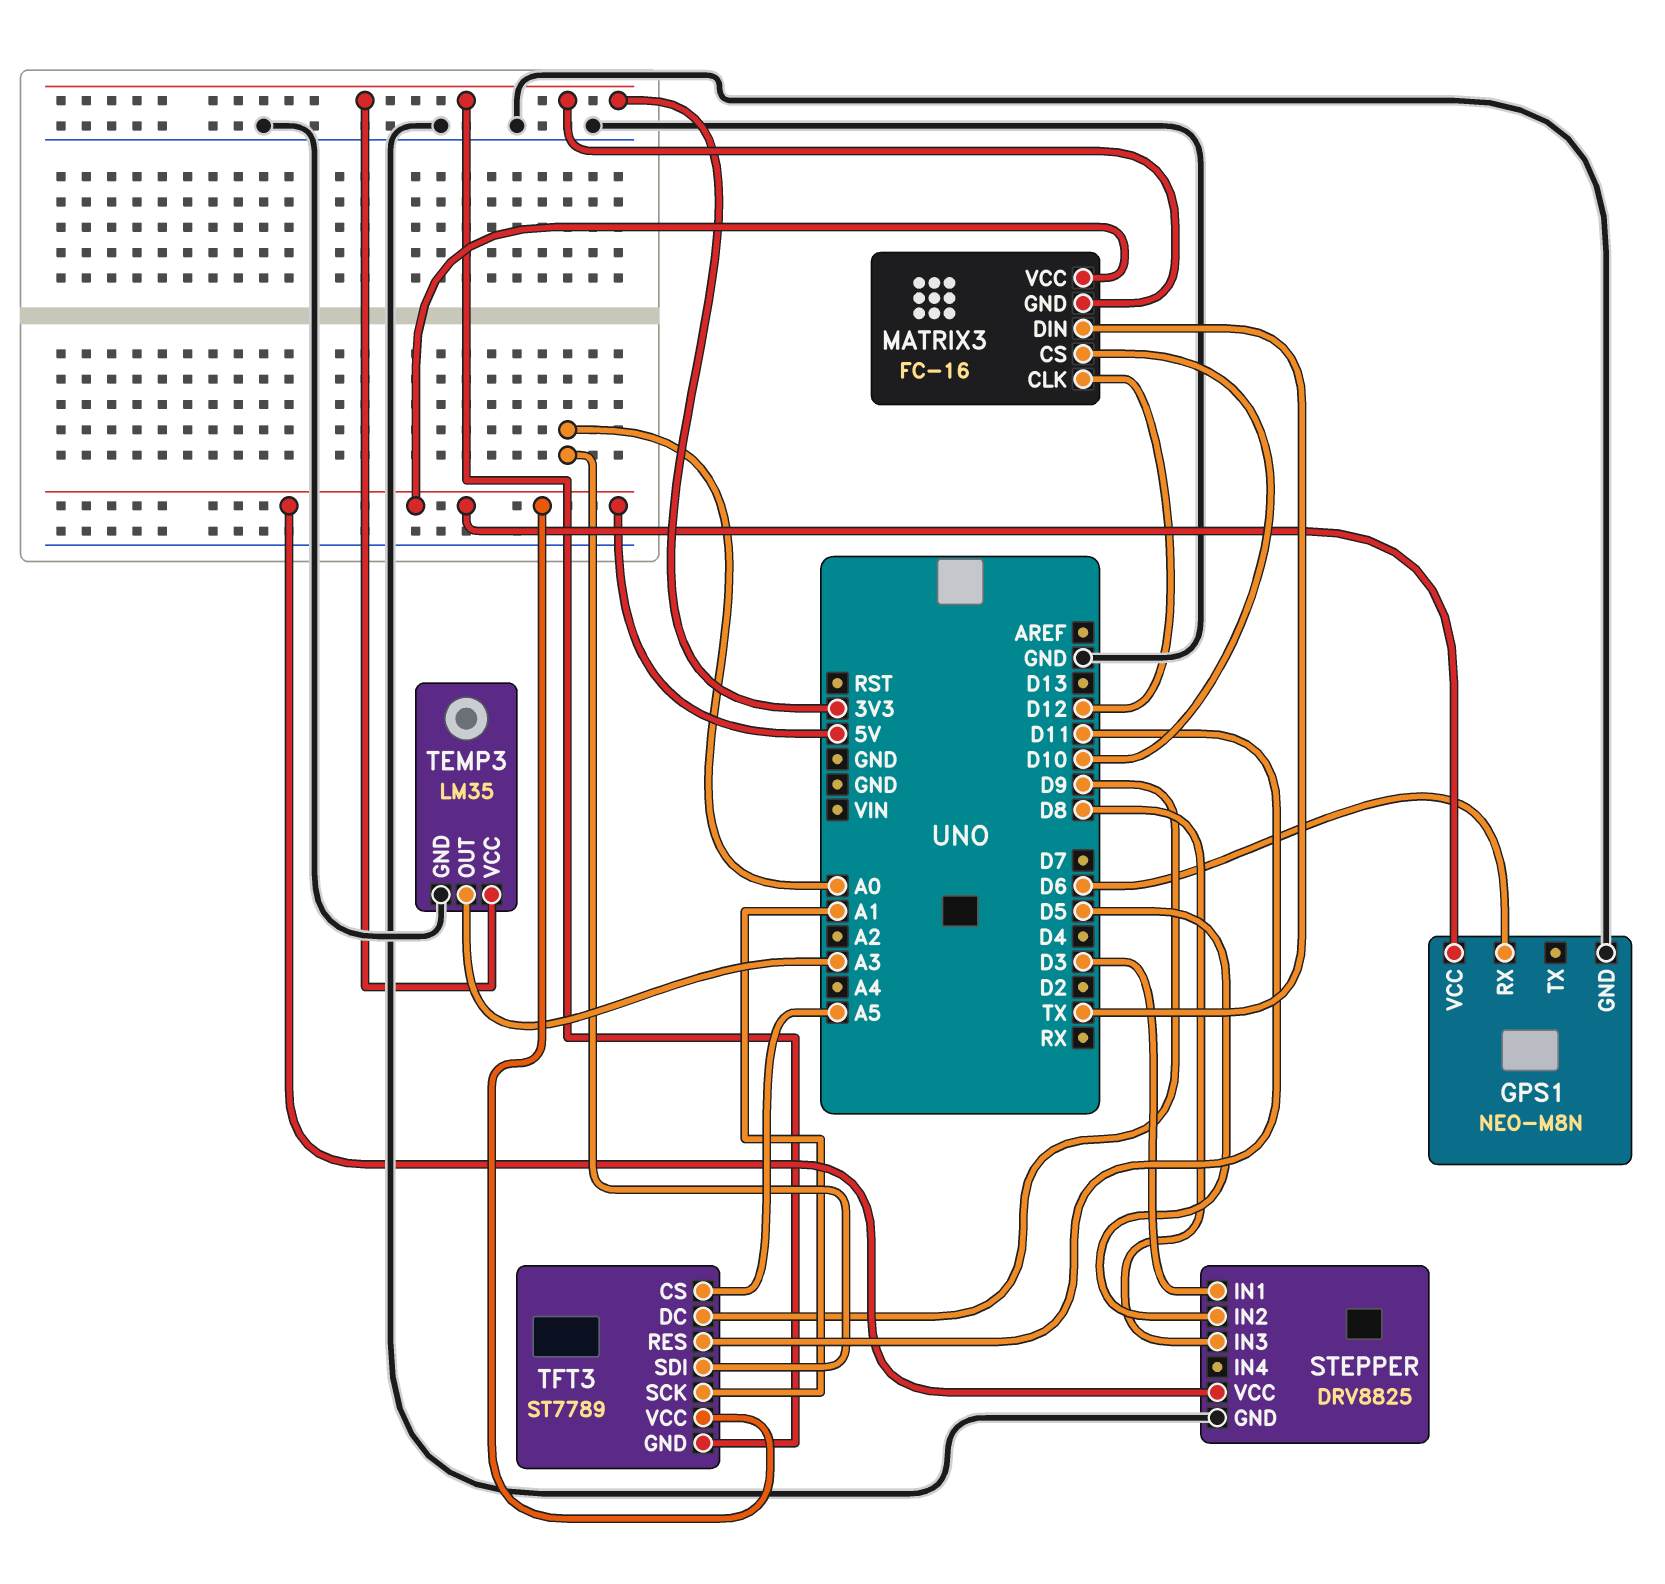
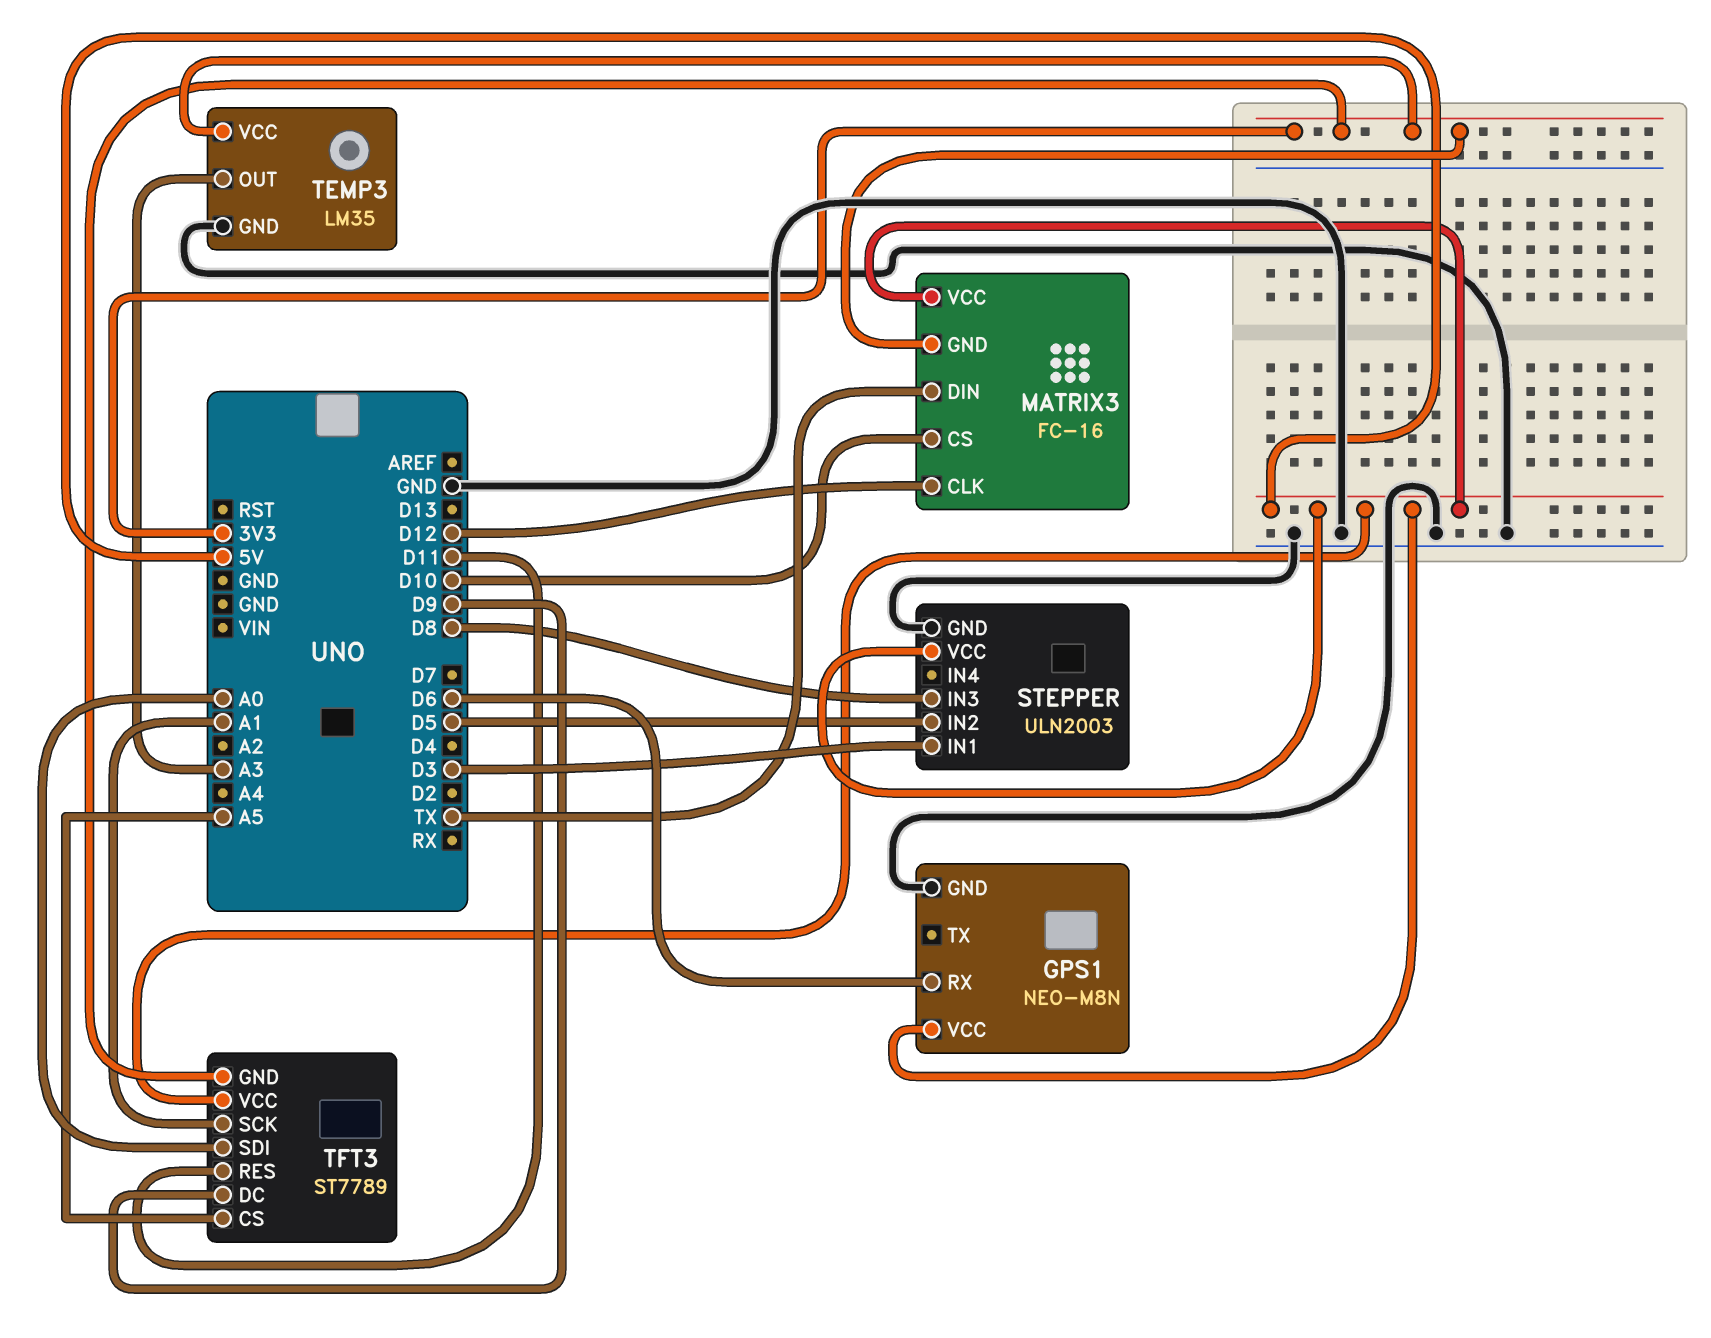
STEPPER: DRV8825 -> ULN2003

